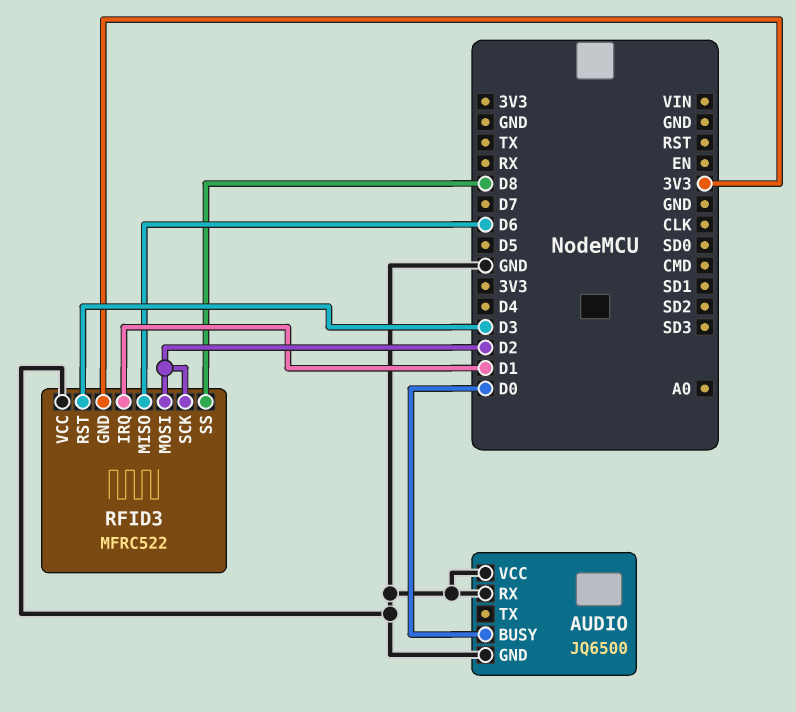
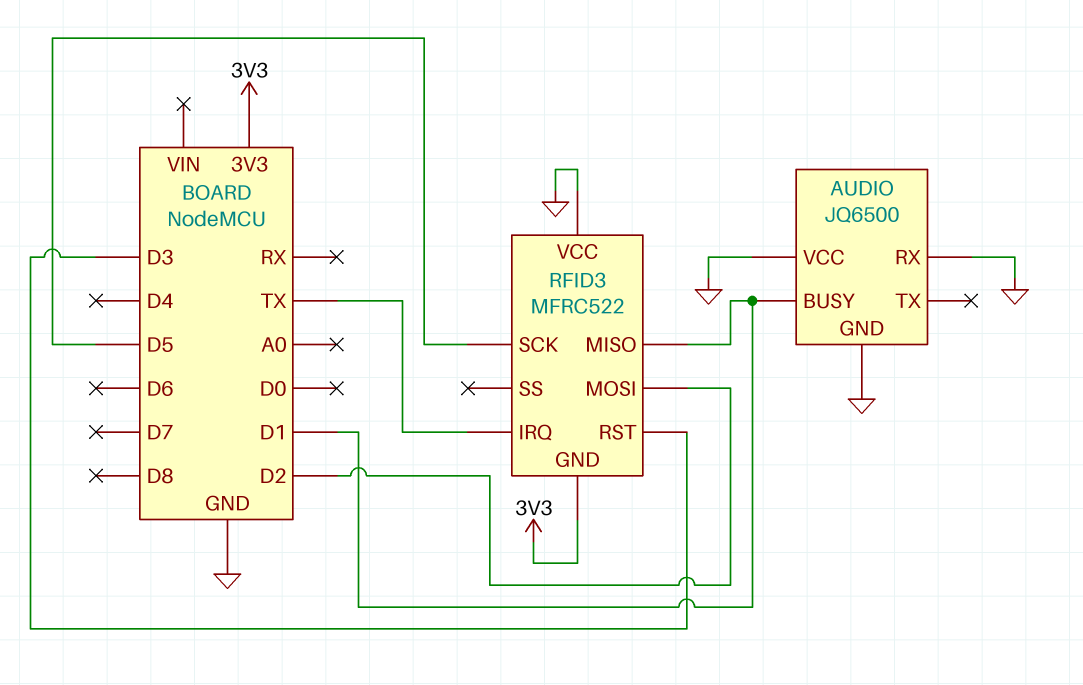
AUDIO pin BUSY: D0 -> D1
RFID3 pin IRQ: D1 -> TX
RFID3 pin MISO: D6 -> D1
RFID3 pin SCK: D2 -> D5
RFID3 pin SS: D8 -> none

